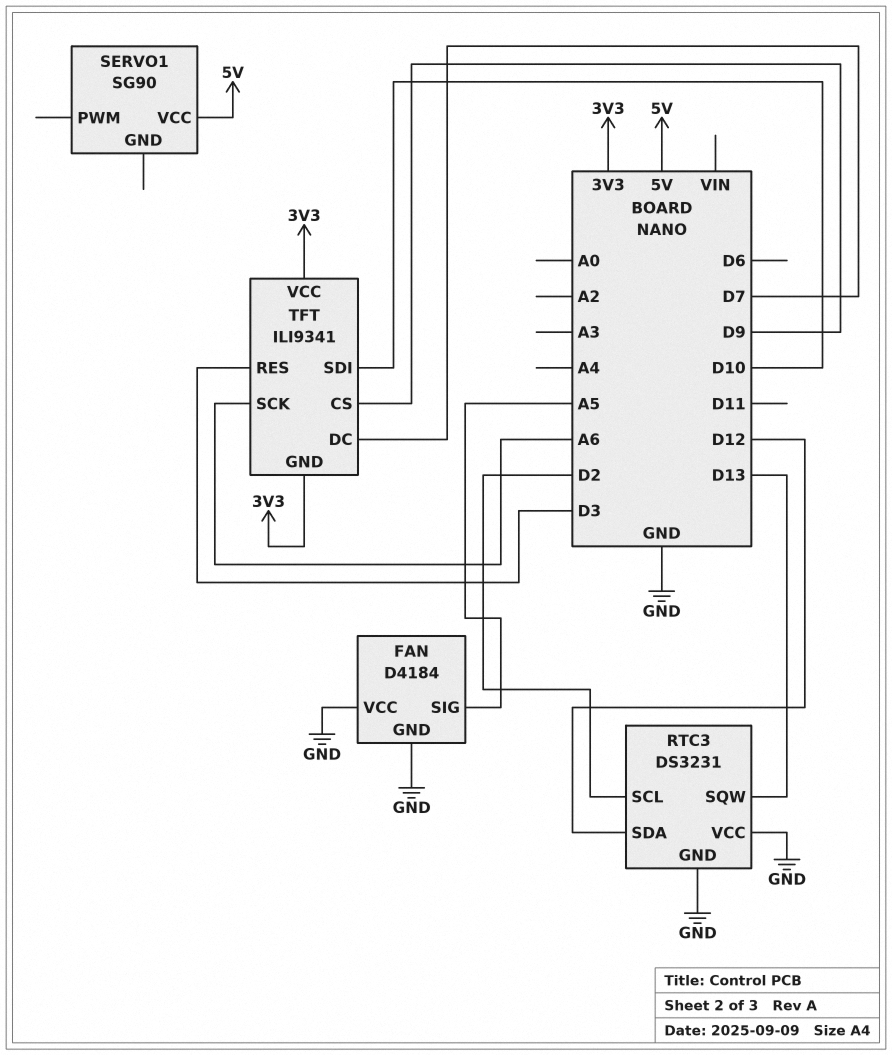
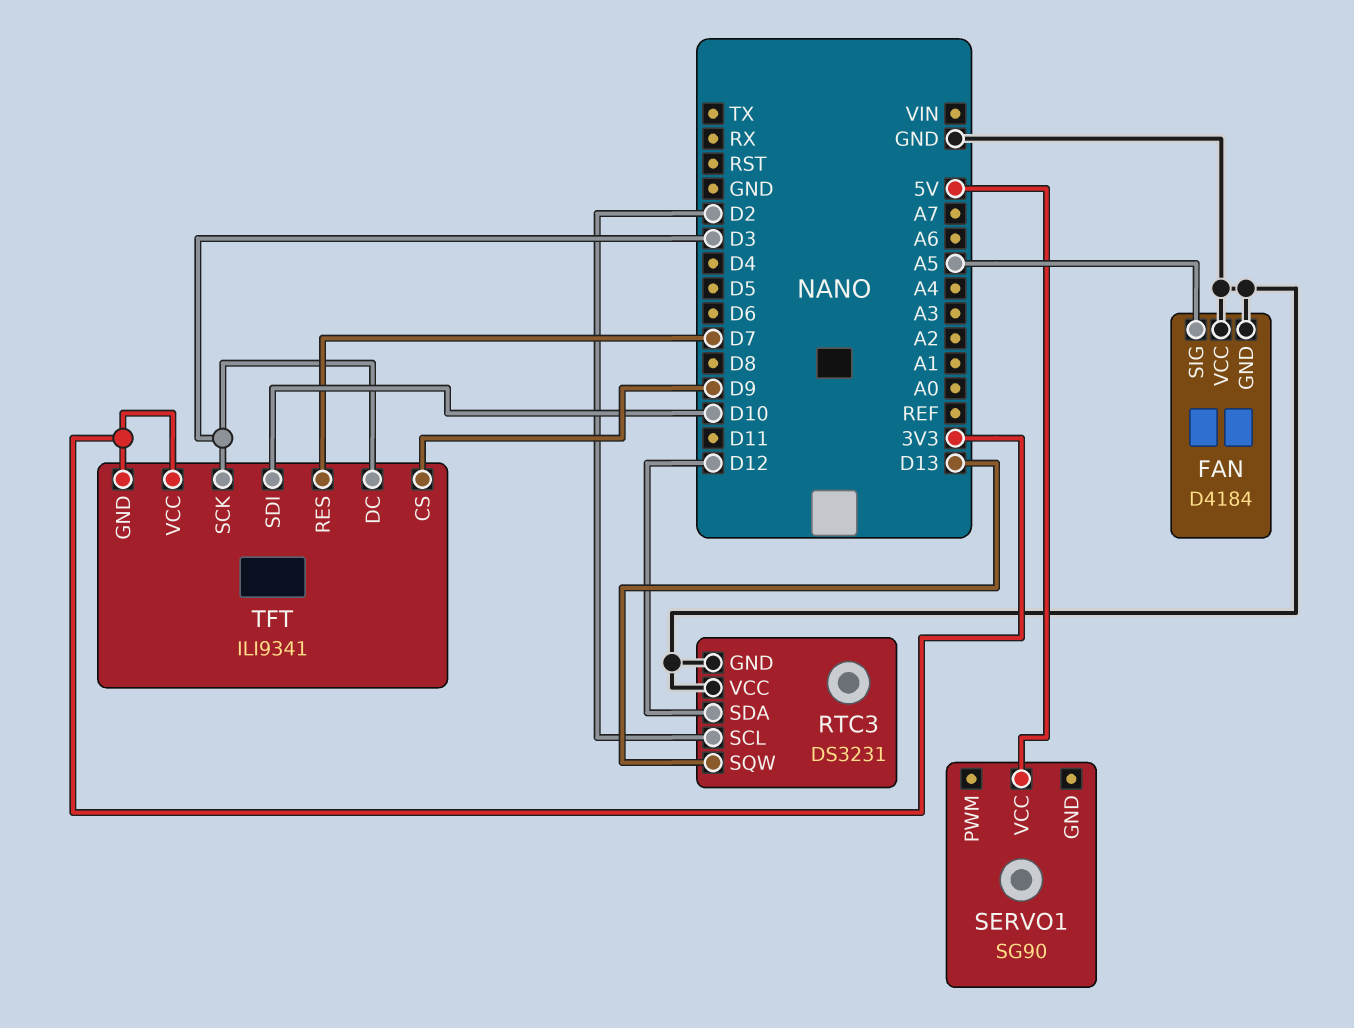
TFT pin DC: D7 -> D3
TFT pin RES: D3 -> D7
TFT pin SCK: A6 -> D3

